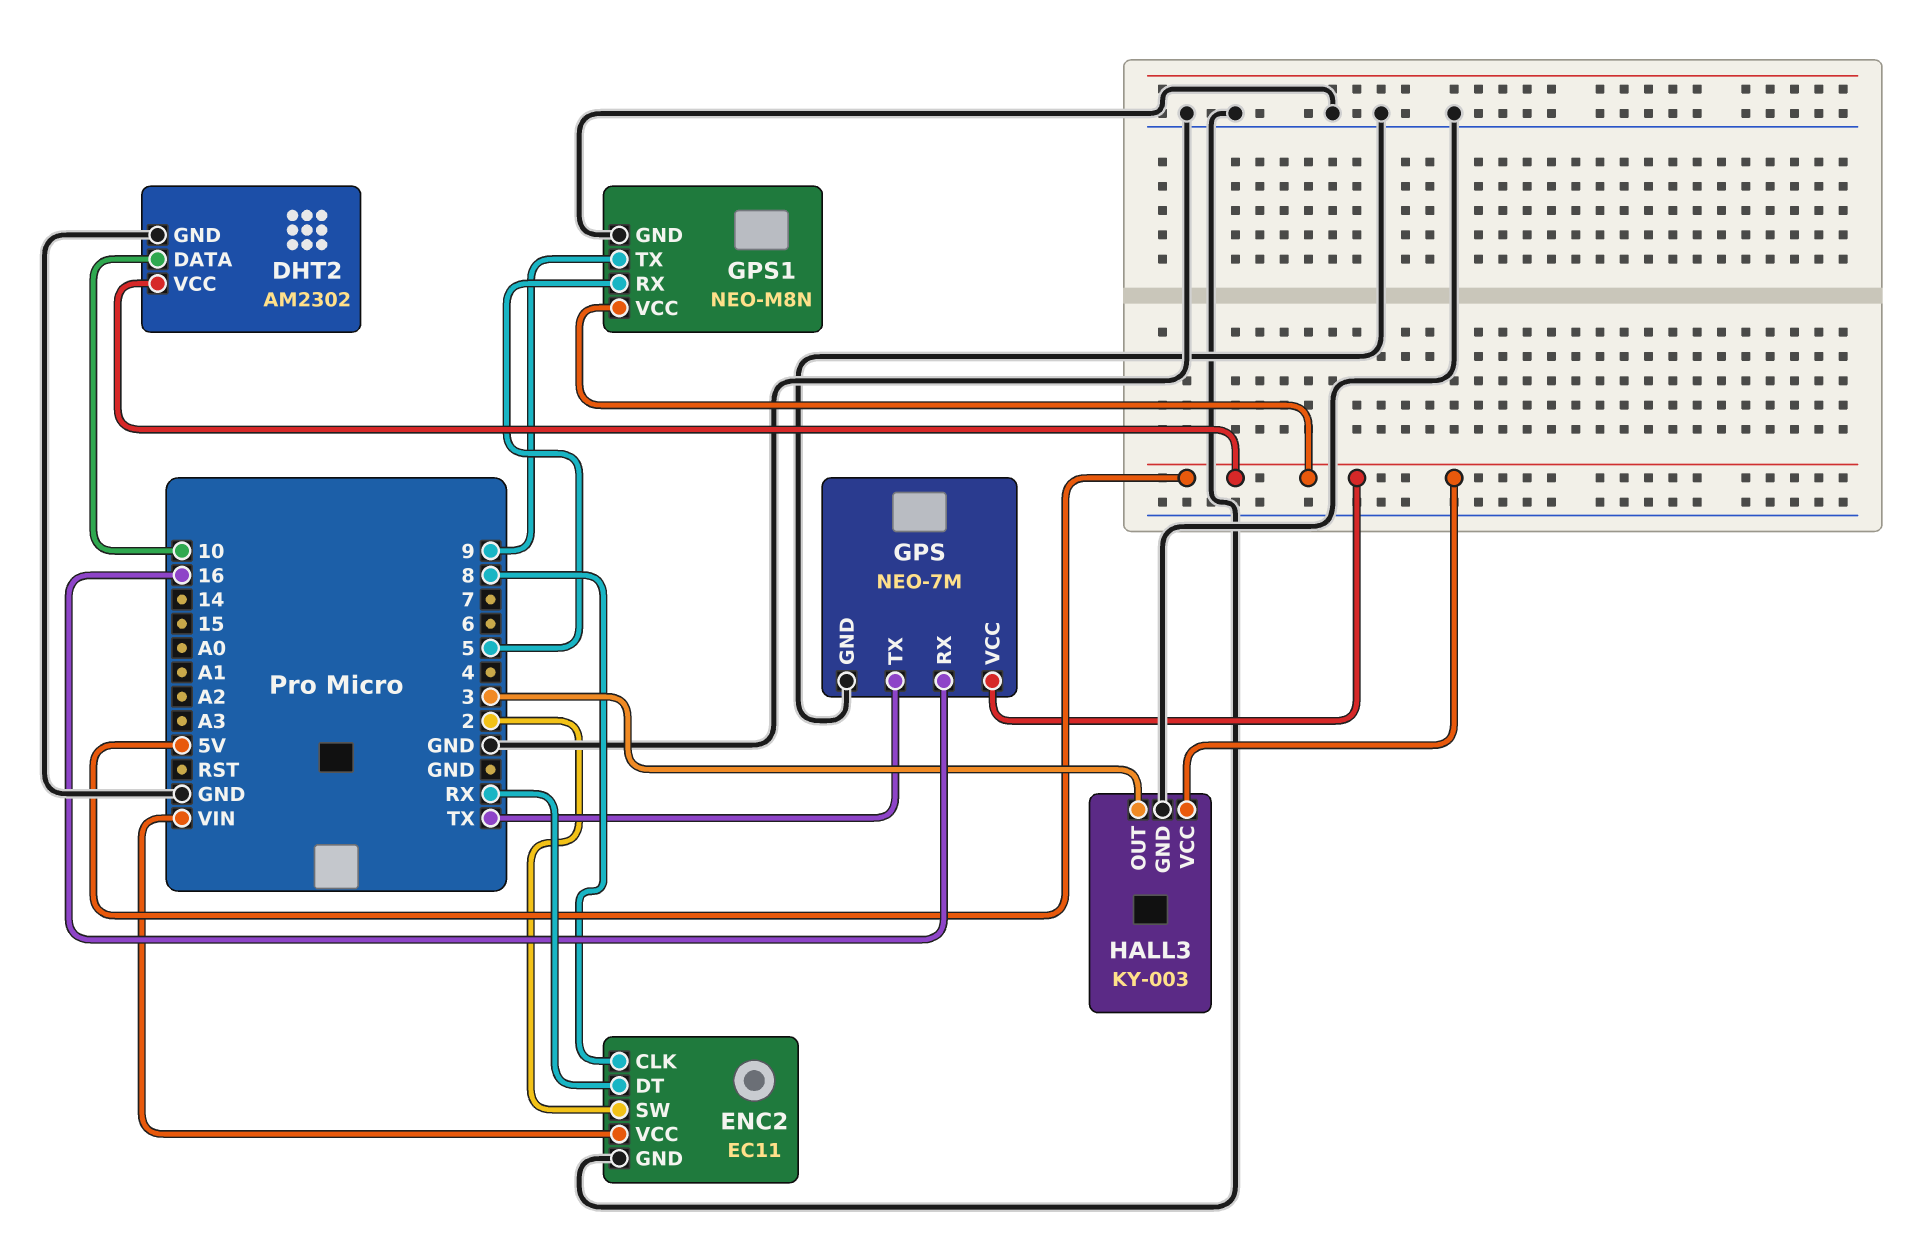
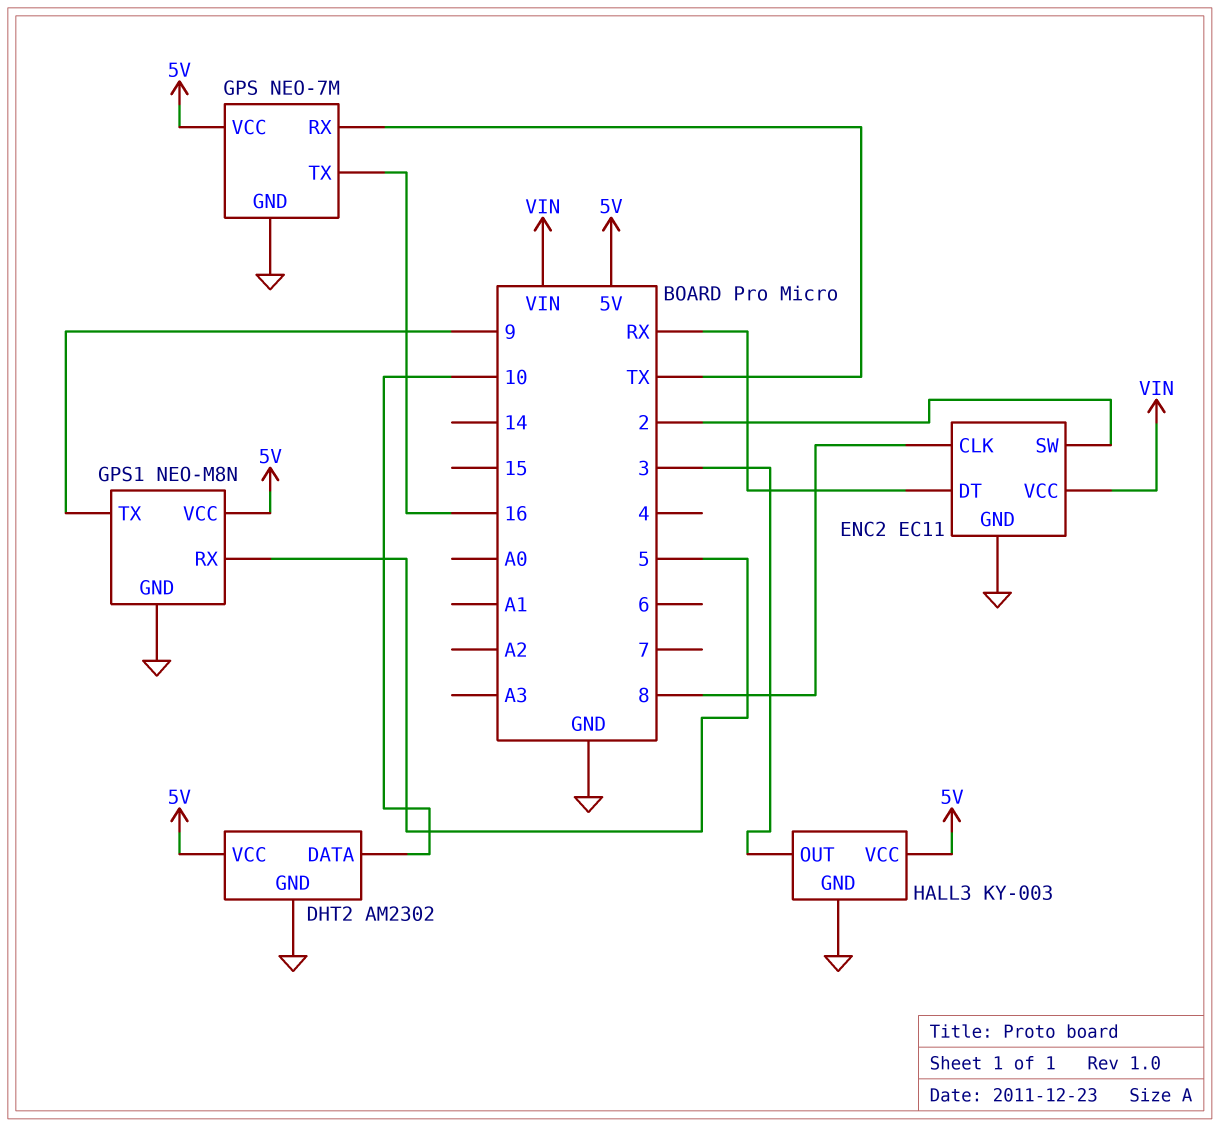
GPS pin RX: 16 -> TX
GPS pin TX: TX -> 16

